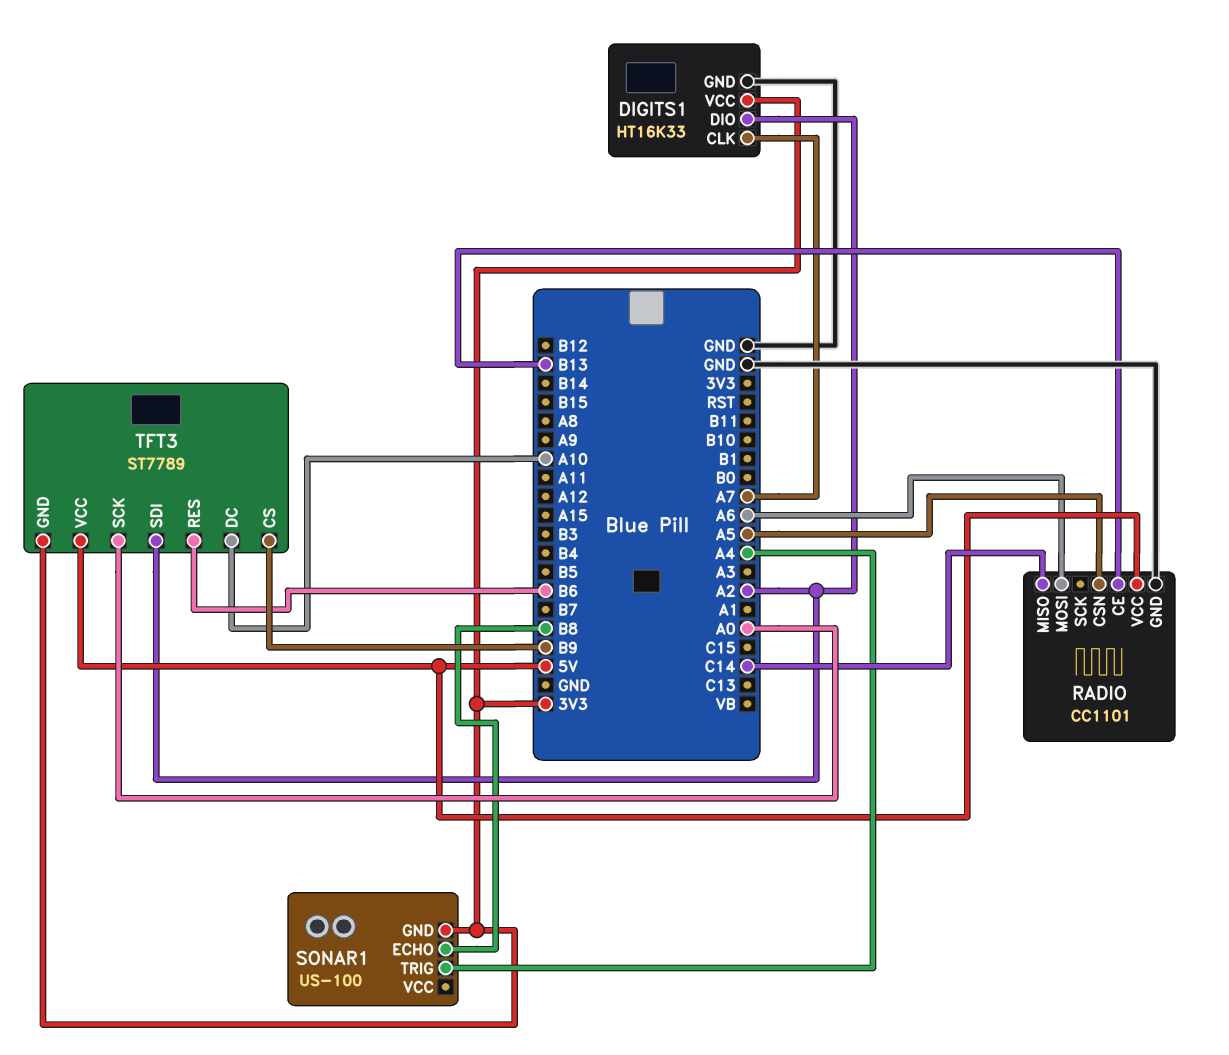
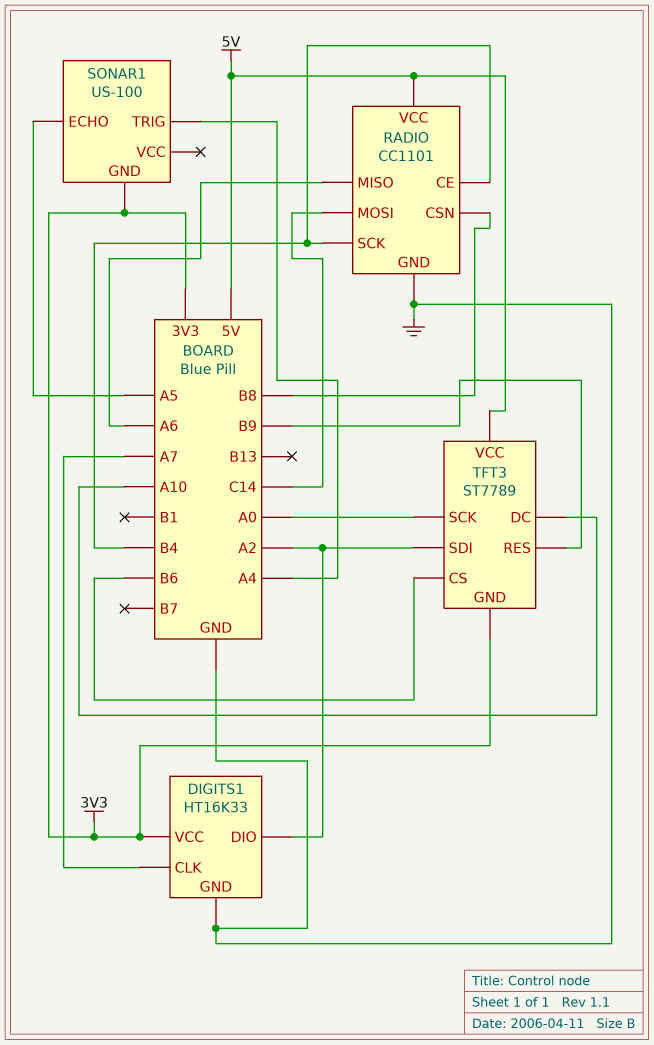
RADIO pin CE: B13 -> B4
RADIO pin CSN: A5 -> B8
RADIO pin MISO: C14 -> A6
RADIO pin MOSI: A6 -> C14
RADIO pin SCK: none -> B4
SONAR1 pin ECHO: B8 -> A5
TFT3 pin CS: B9 -> B6
TFT3 pin RES: B6 -> B9

